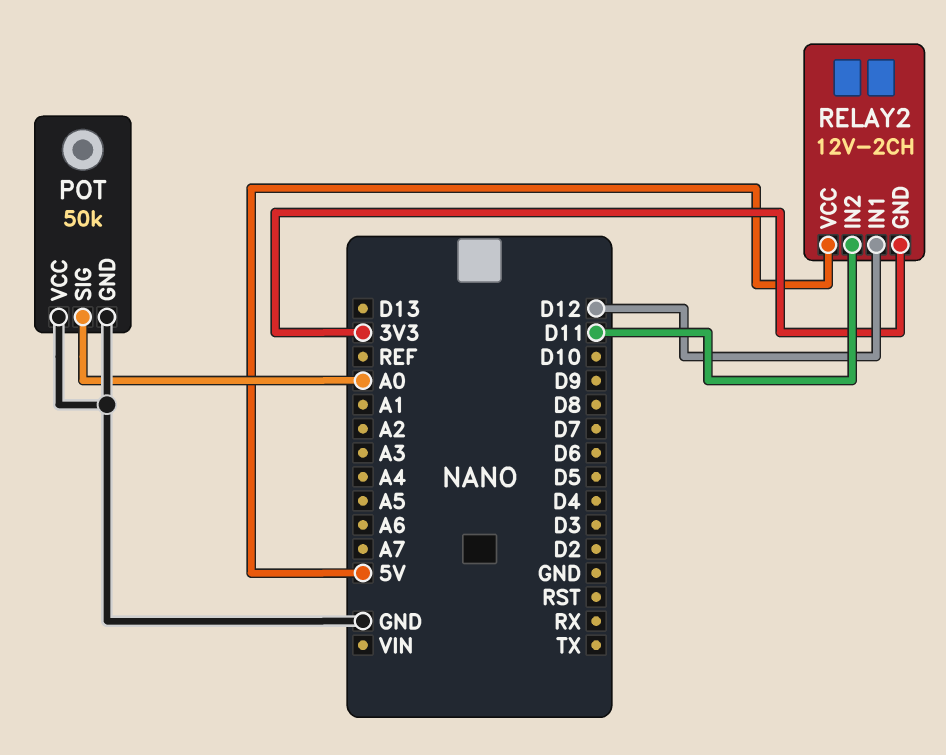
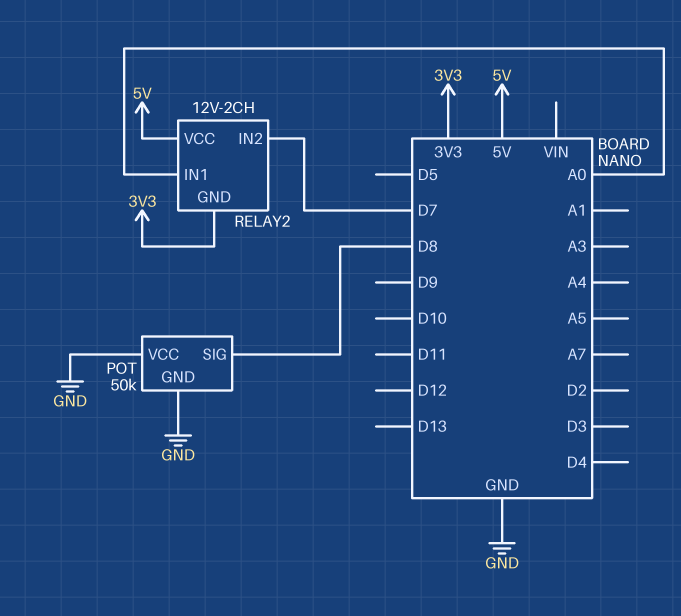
POT pin SIG: A0 -> D8
RELAY2 pin IN1: D12 -> A0
RELAY2 pin IN2: D11 -> D7

